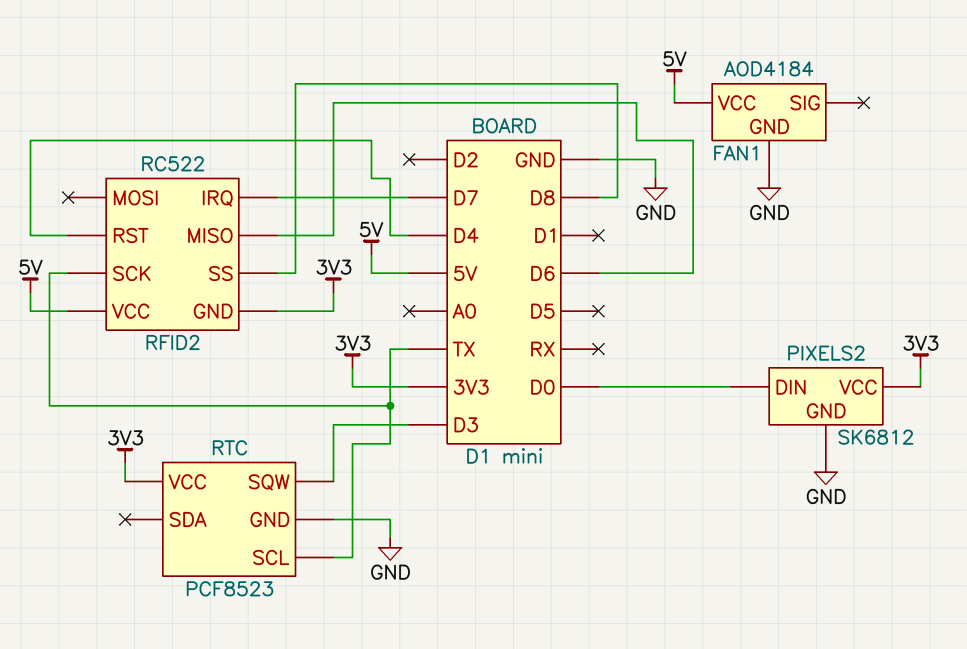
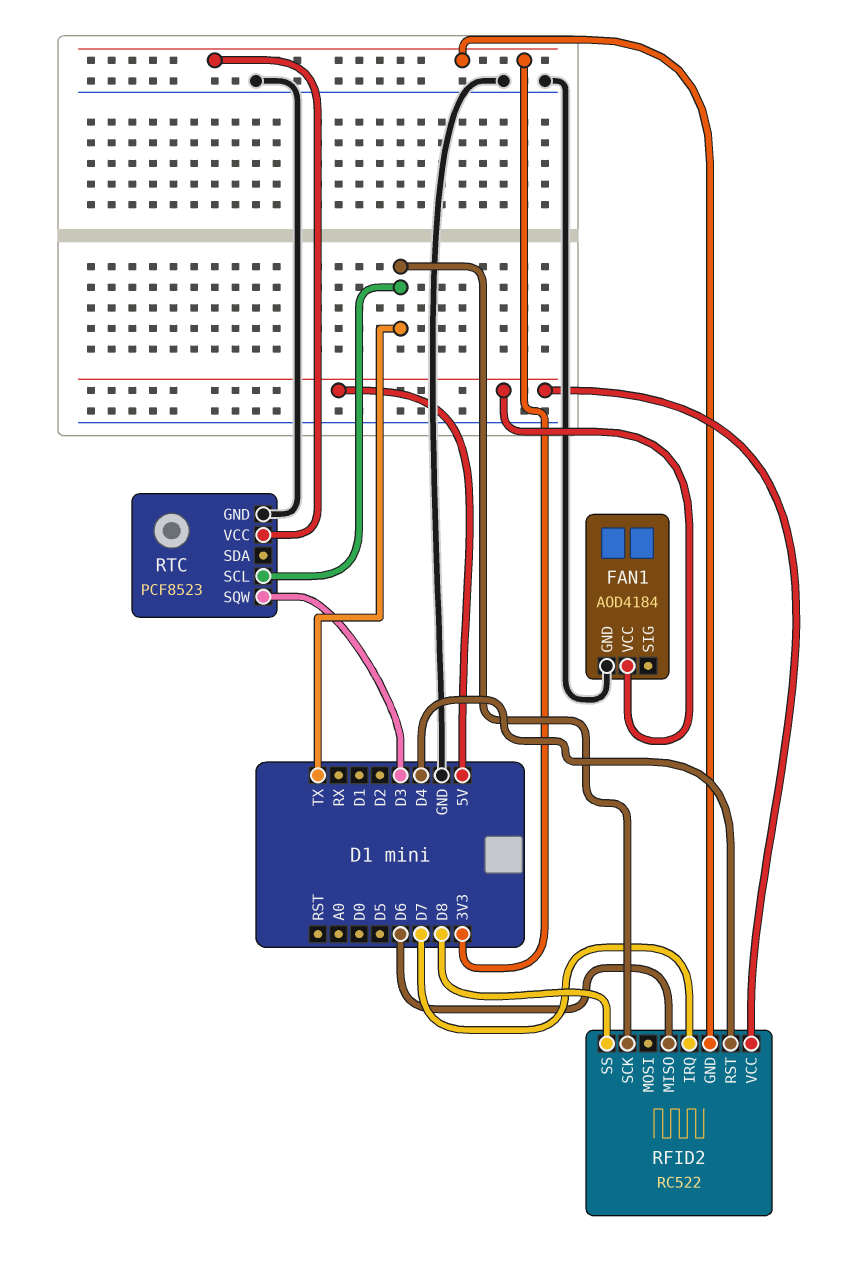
PIXELS2: SK6812 -> none
PIXELS2 pin DIN: D0 -> none
PIXELS2 pin GND: GND -> none
PIXELS2 pin VCC: 3V3 -> none

